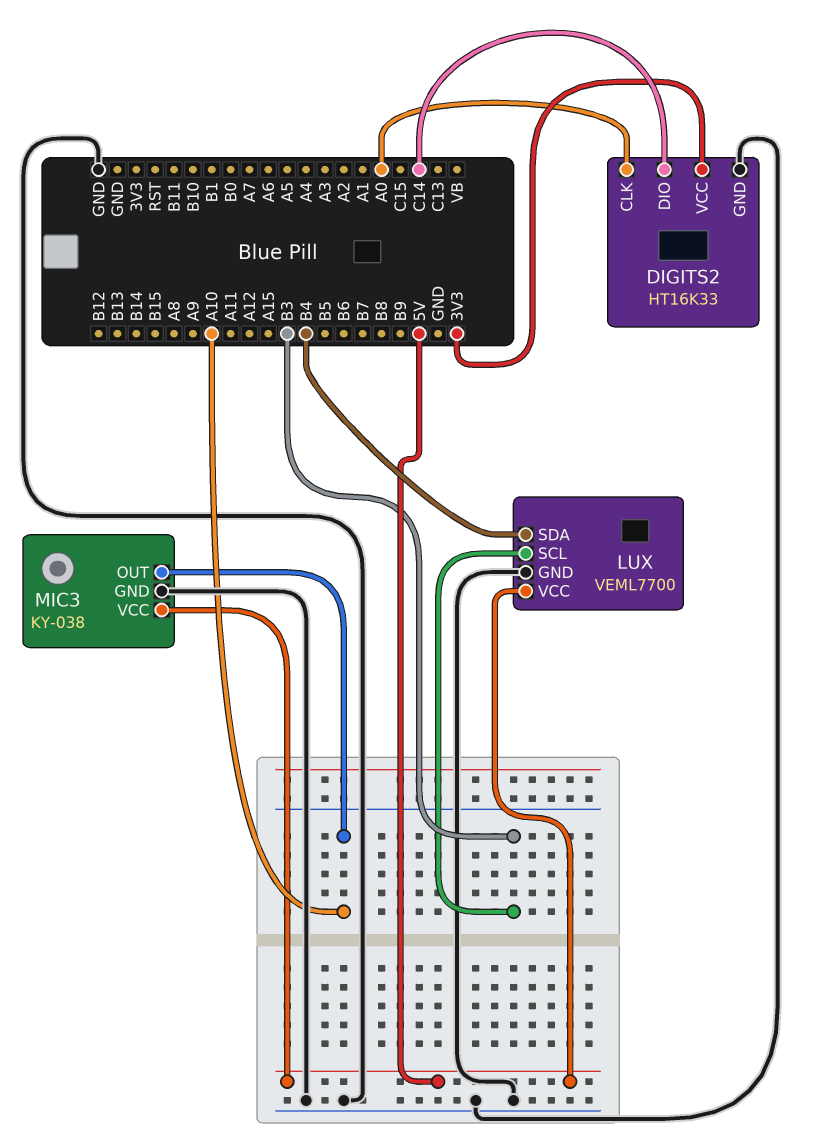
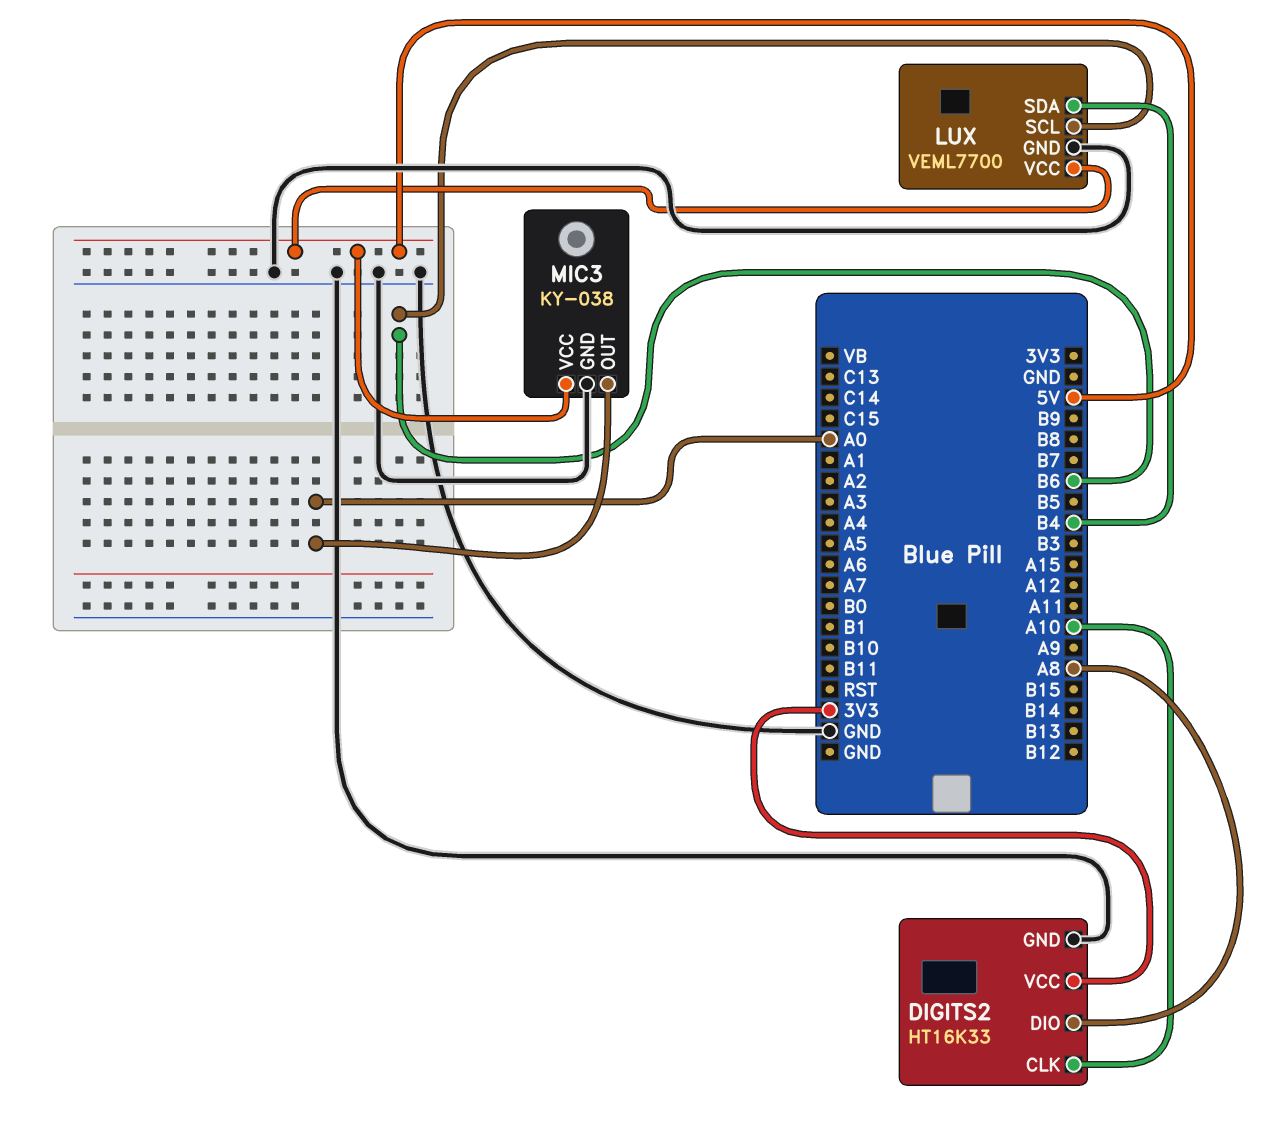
DIGITS2 pin CLK: A0 -> A10
DIGITS2 pin DIO: C14 -> A8
LUX pin SCL: B3 -> B6
MIC3 pin OUT: A10 -> A0

